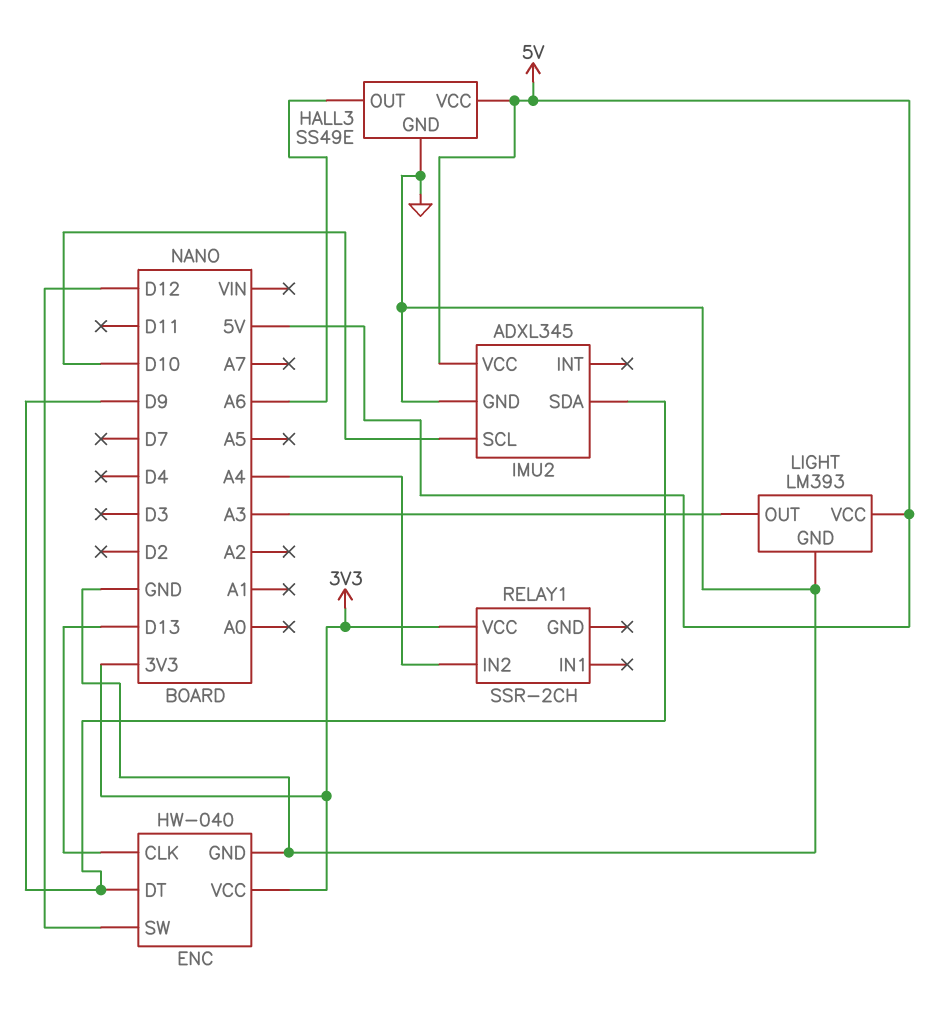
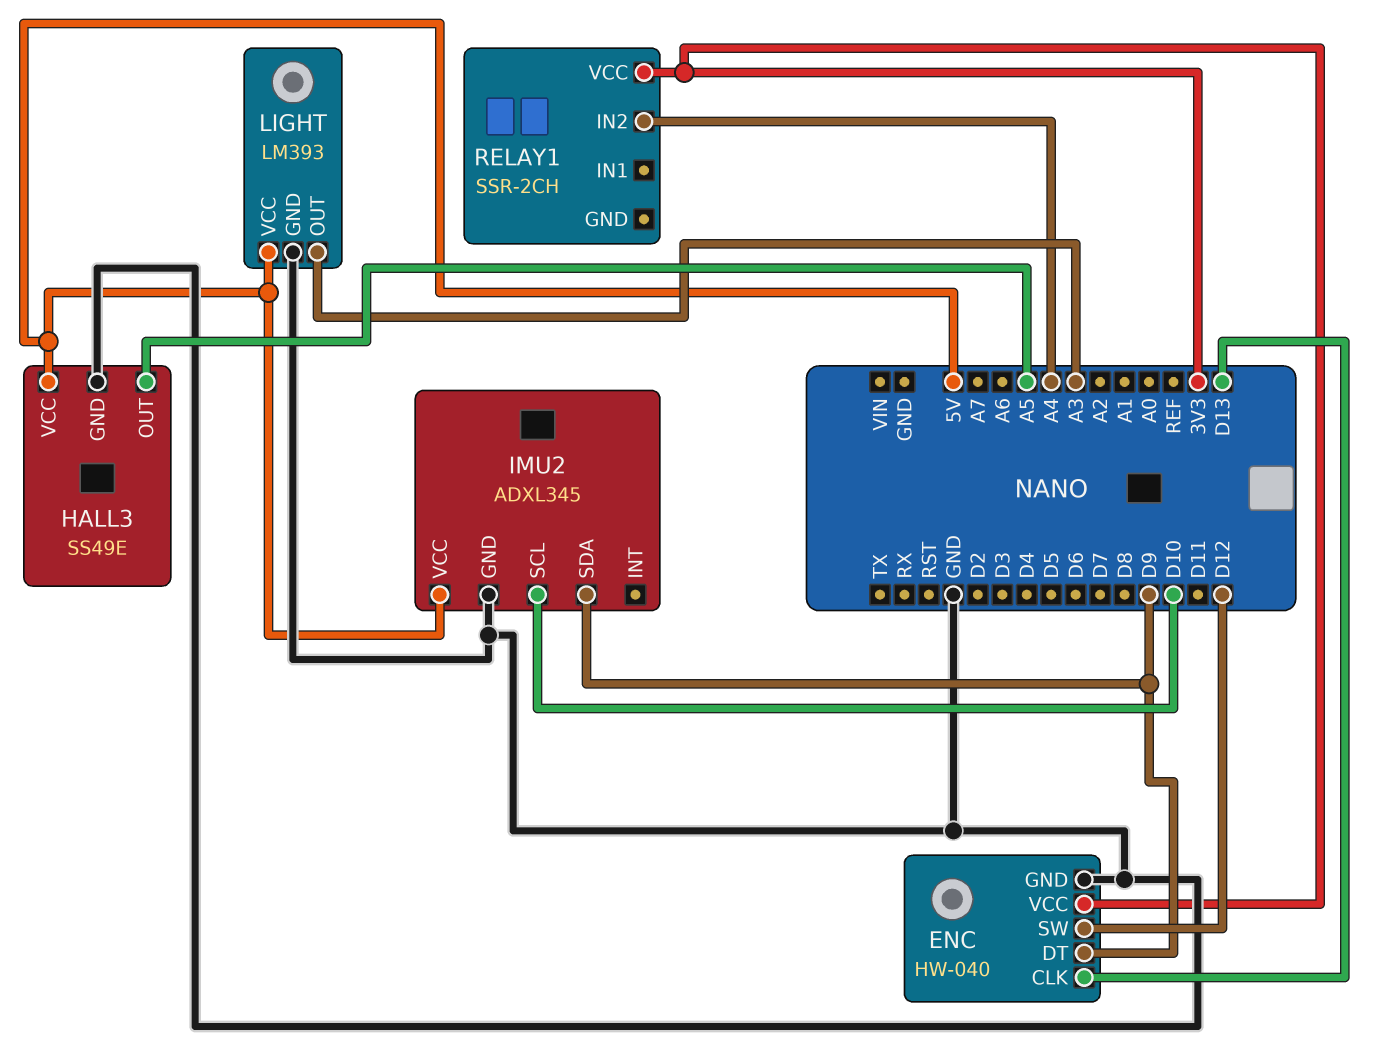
HALL3 pin OUT: A6 -> A5

